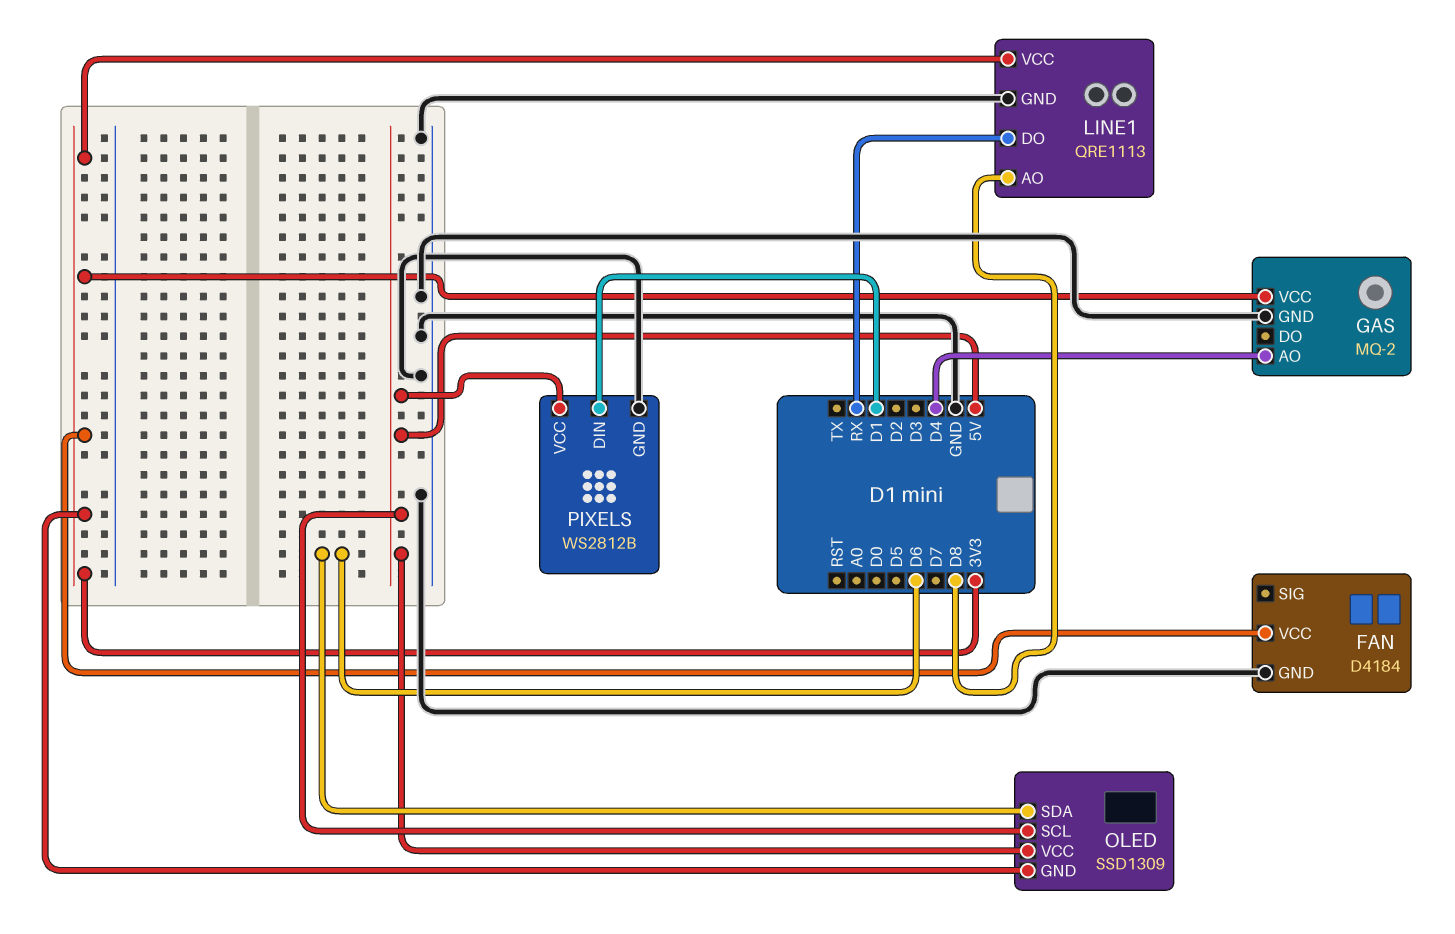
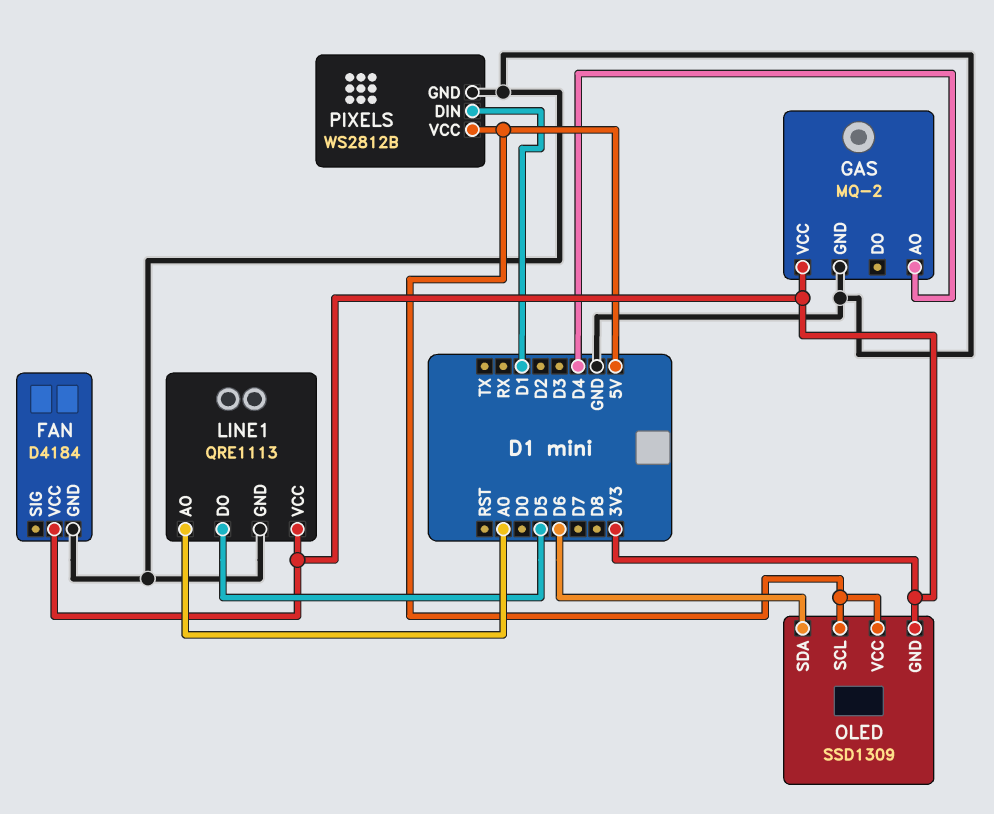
LINE1 pin AO: D8 -> A0
LINE1 pin DO: RX -> D5

